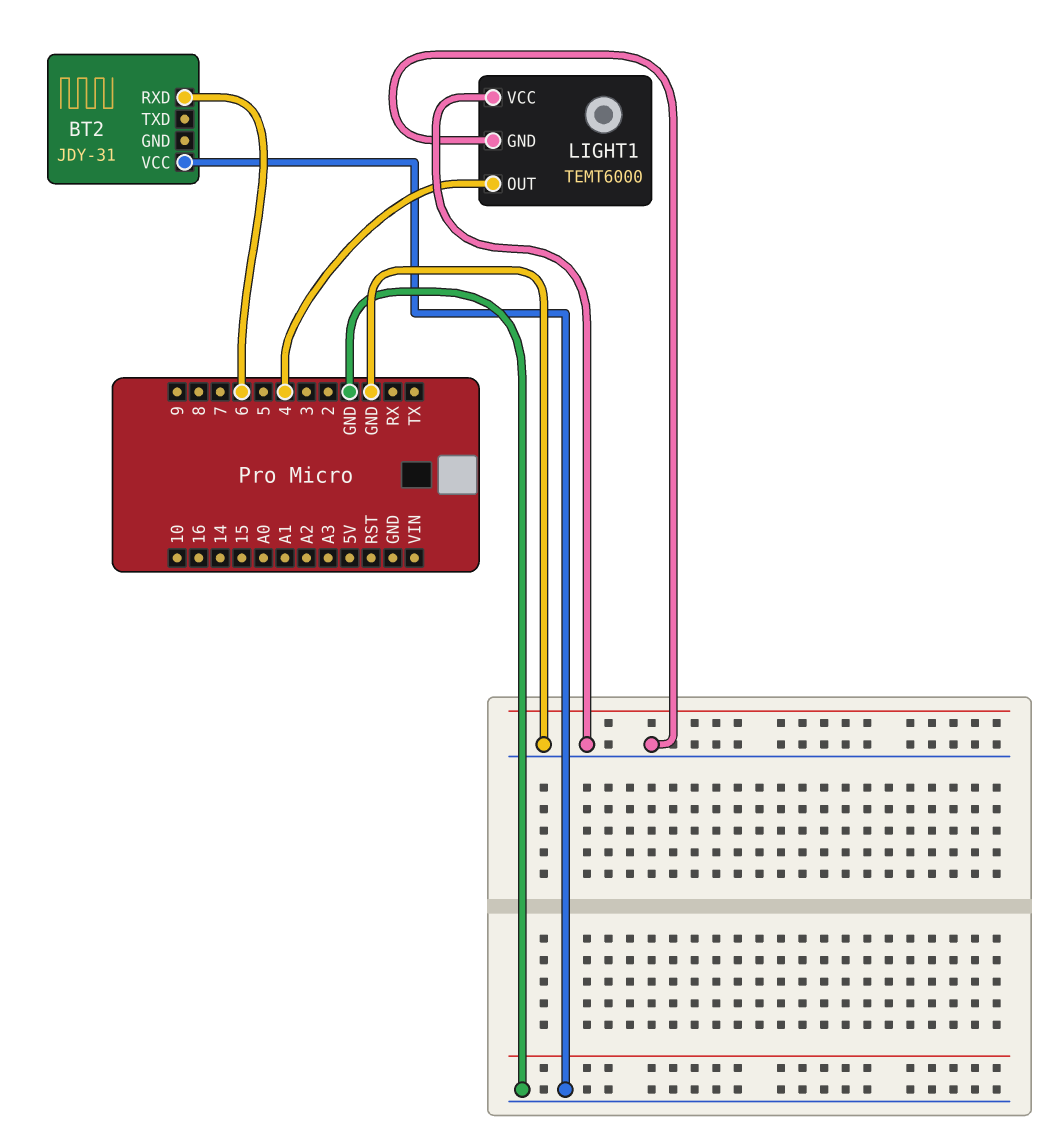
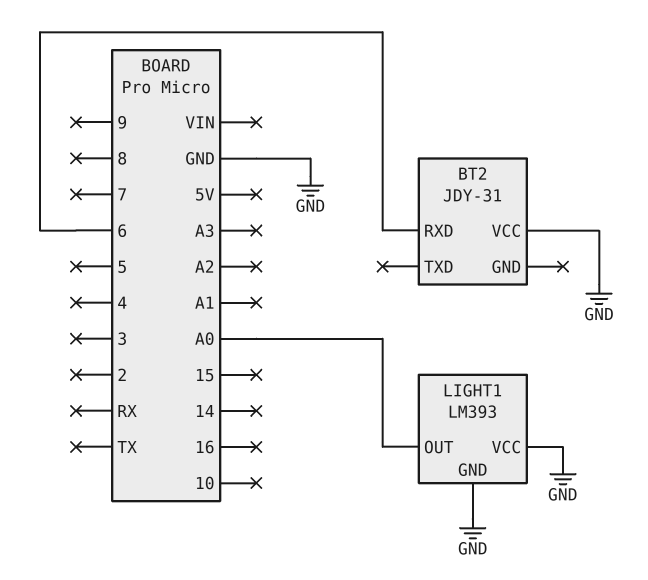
LIGHT1: TEMT6000 -> LM393
LIGHT1 pin OUT: 4 -> A0

